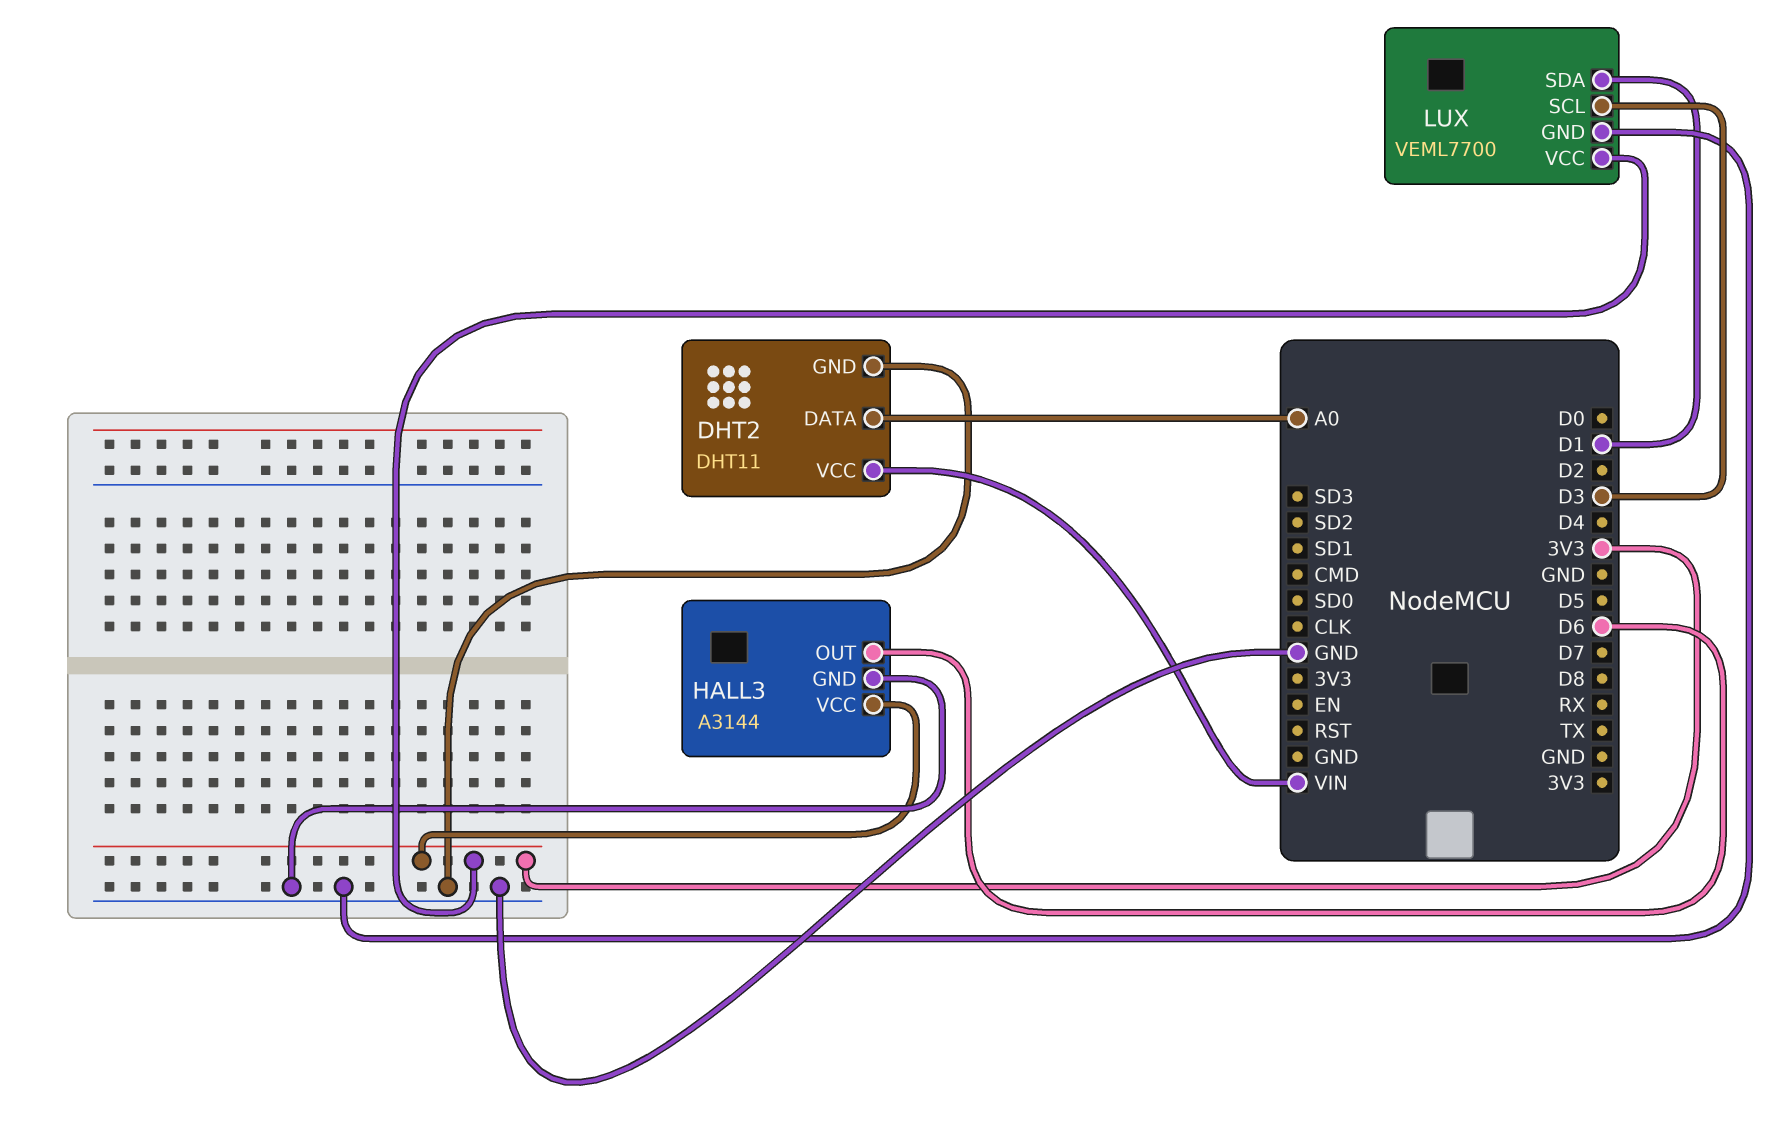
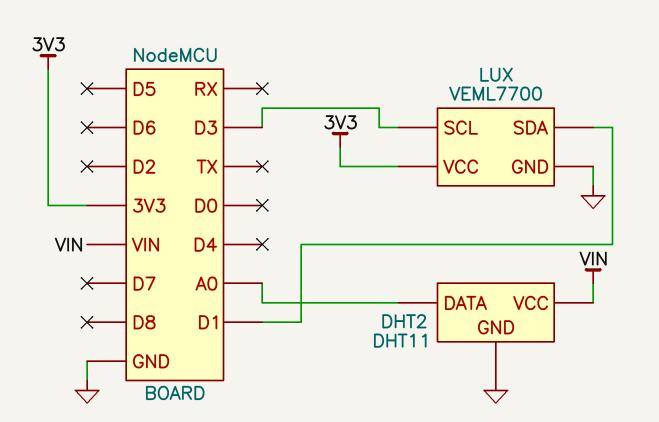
HALL3: A3144 -> none
HALL3 pin GND: GND -> none
HALL3 pin OUT: D6 -> none
HALL3 pin VCC: 3V3 -> none

